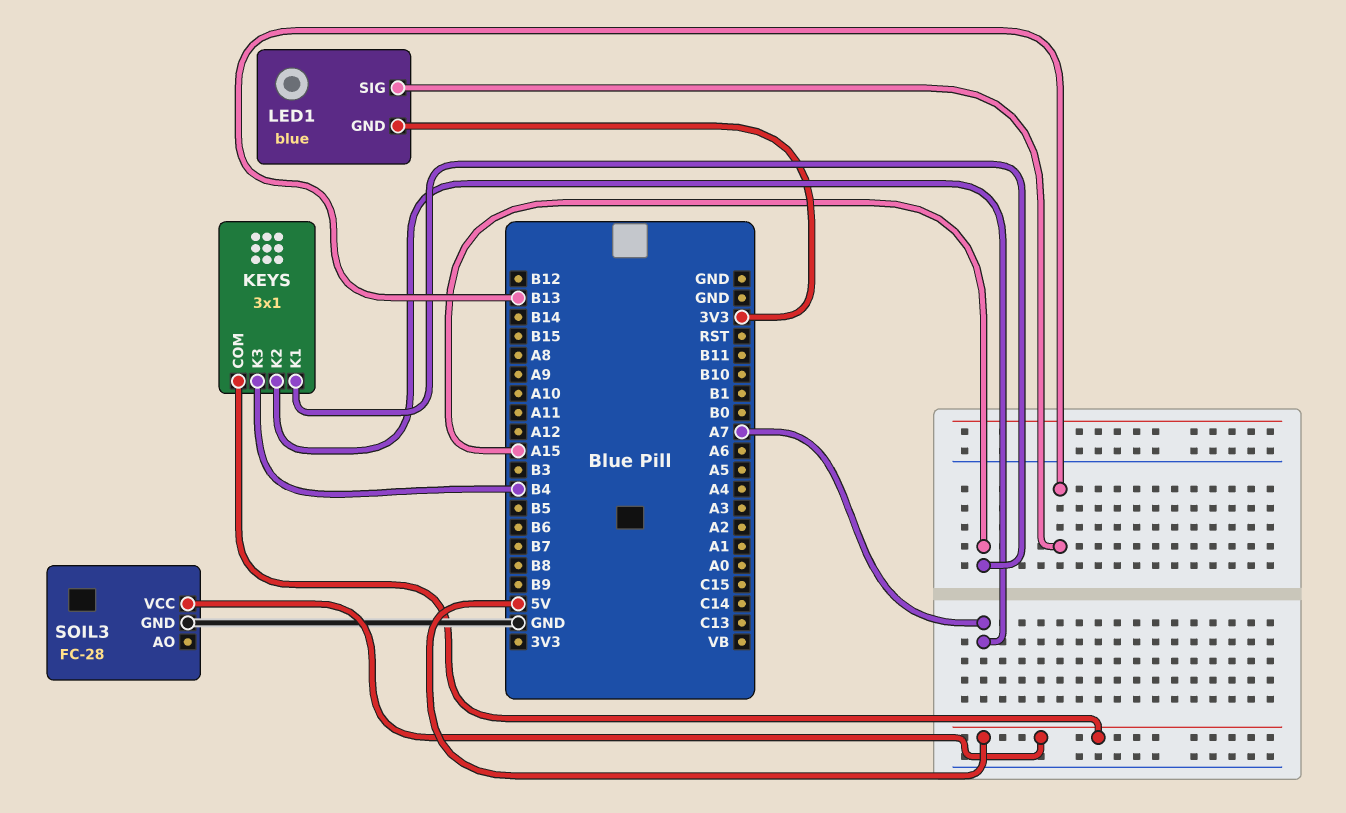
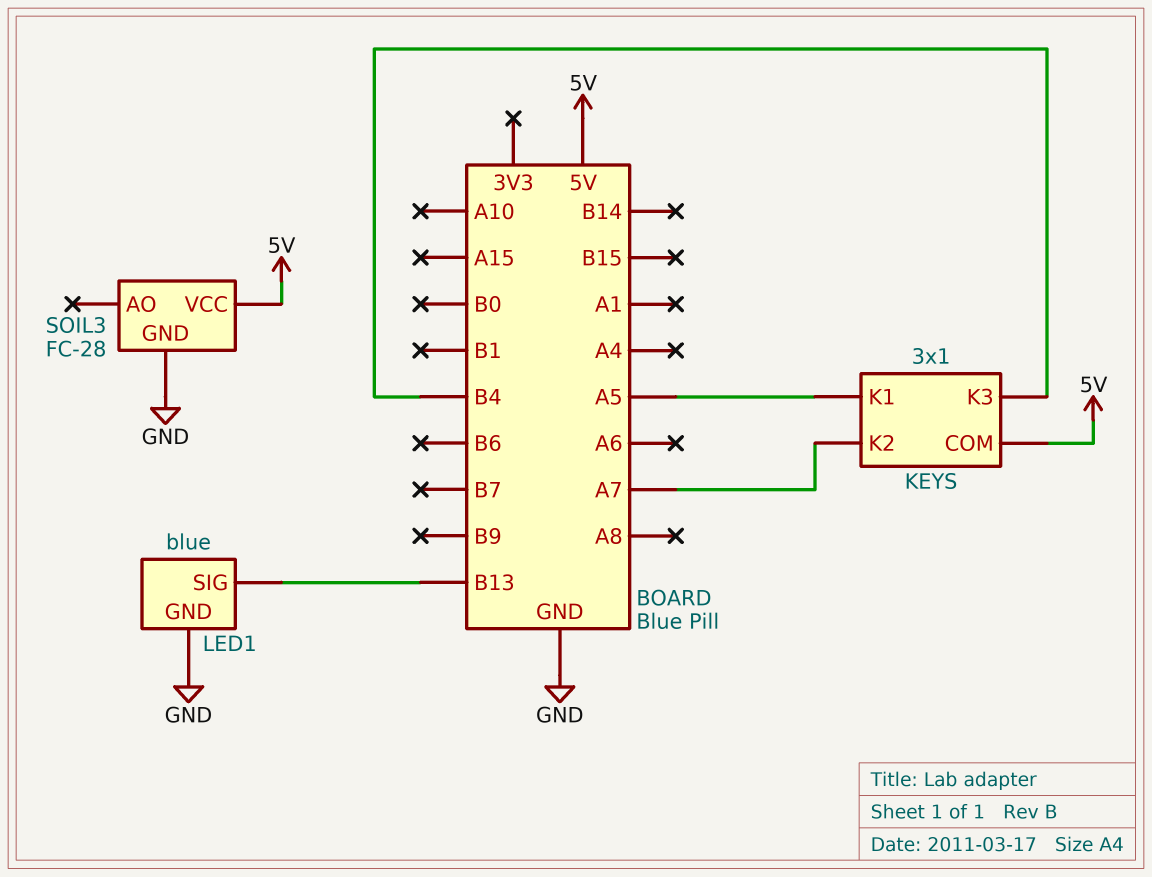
KEYS pin K1: A15 -> A5
LED1 pin GND: 3V3 -> GND

